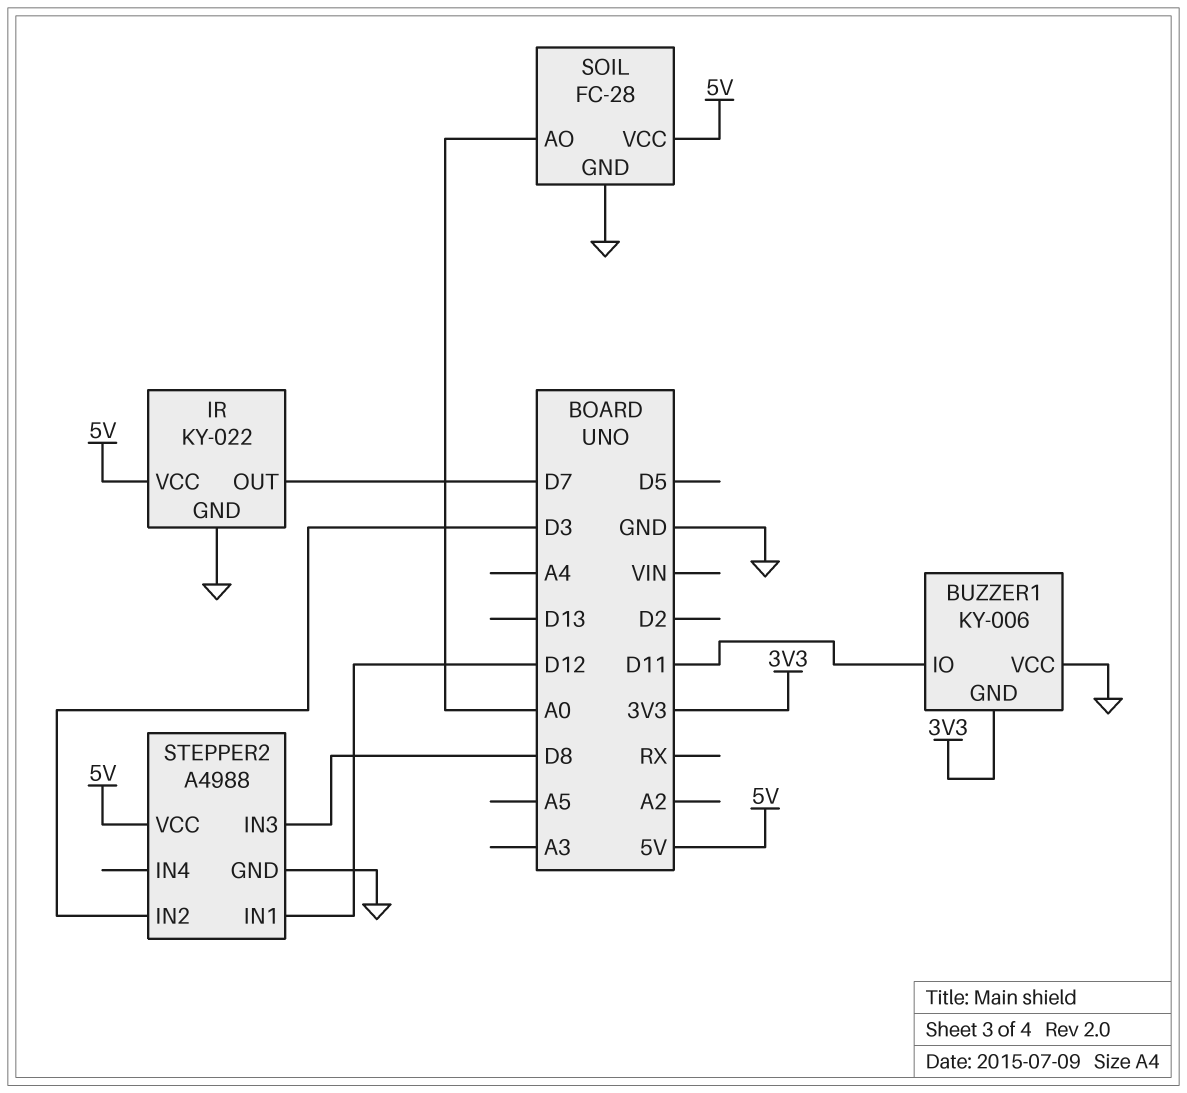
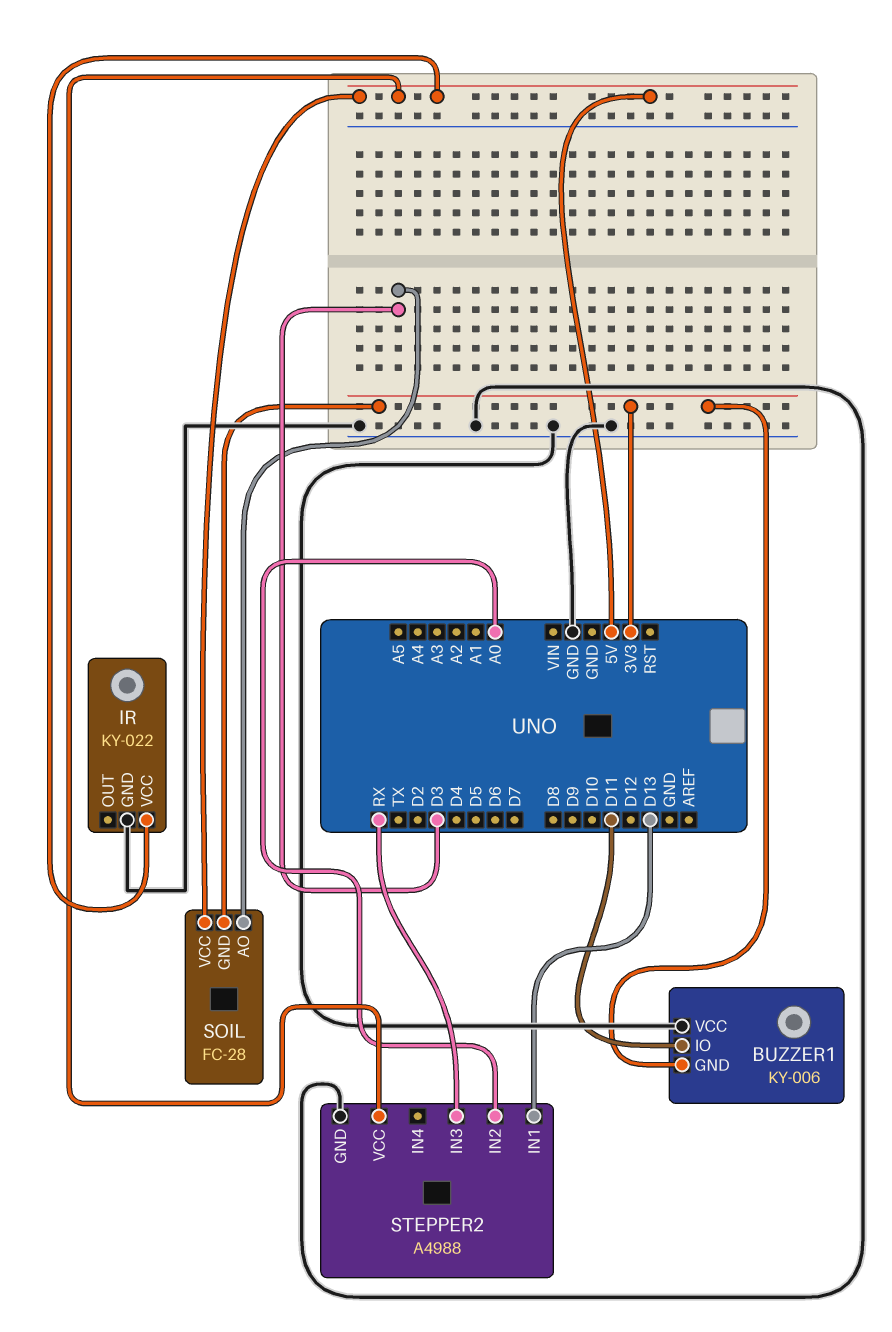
IR pin OUT: D7 -> none
SOIL pin AO: A0 -> D3
SOIL pin GND: GND -> 3V3
STEPPER2 pin IN1: D12 -> D13
STEPPER2 pin IN2: D3 -> A0
STEPPER2 pin IN3: D8 -> RX

